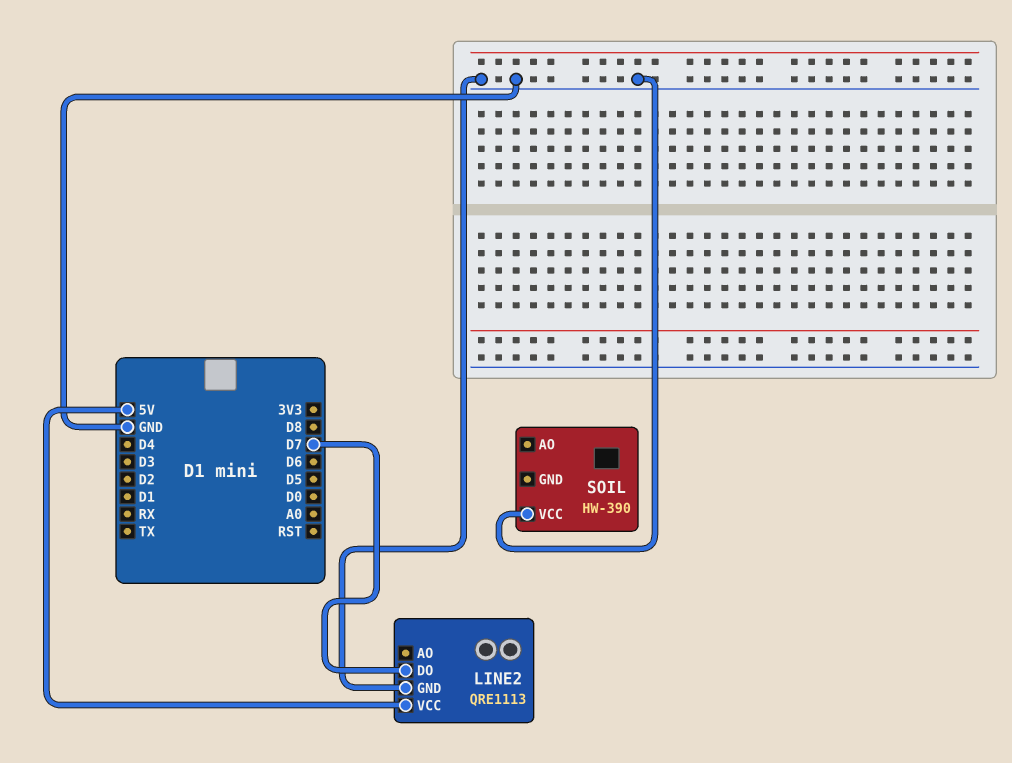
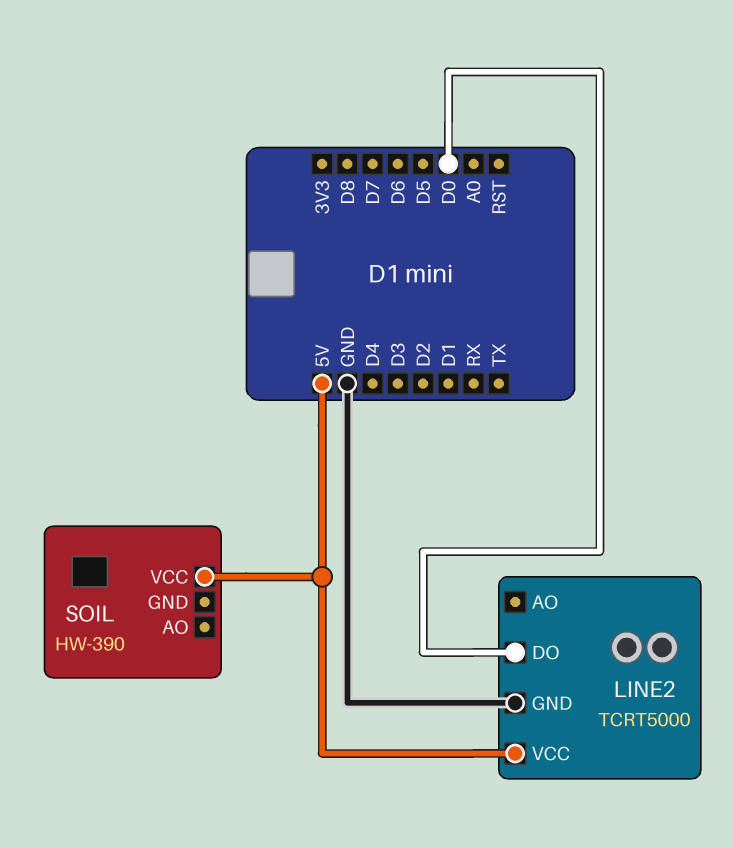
LINE2: QRE1113 -> TCRT5000
LINE2 pin DO: D7 -> D0
SOIL pin VCC: GND -> 5V

